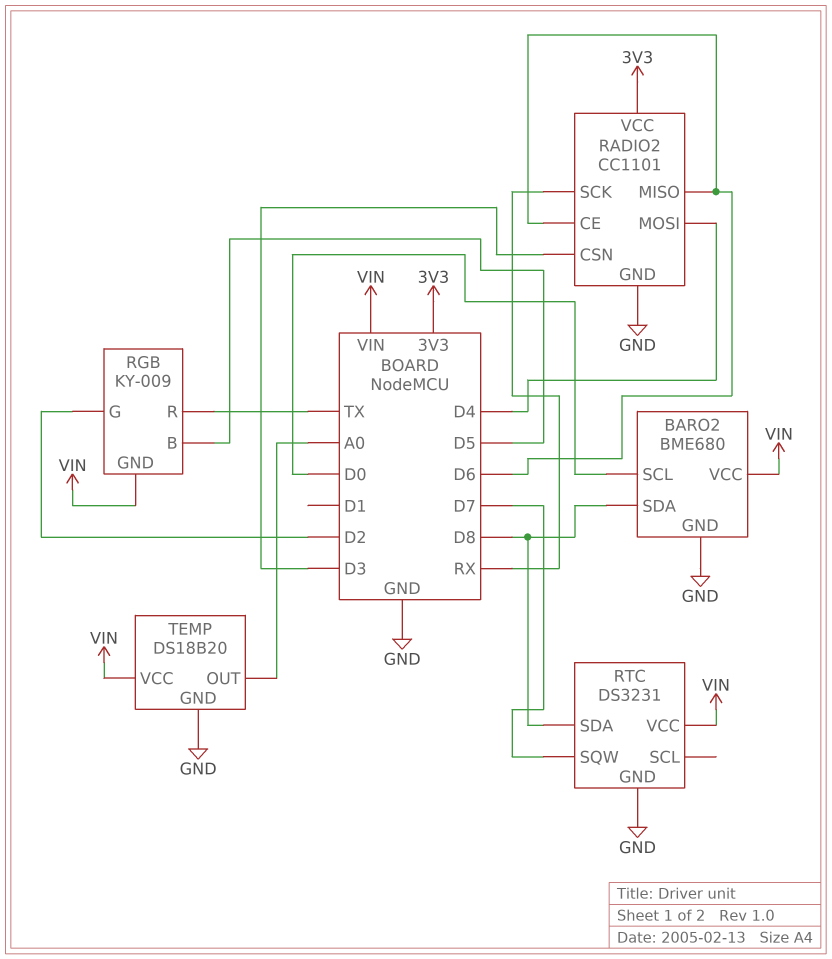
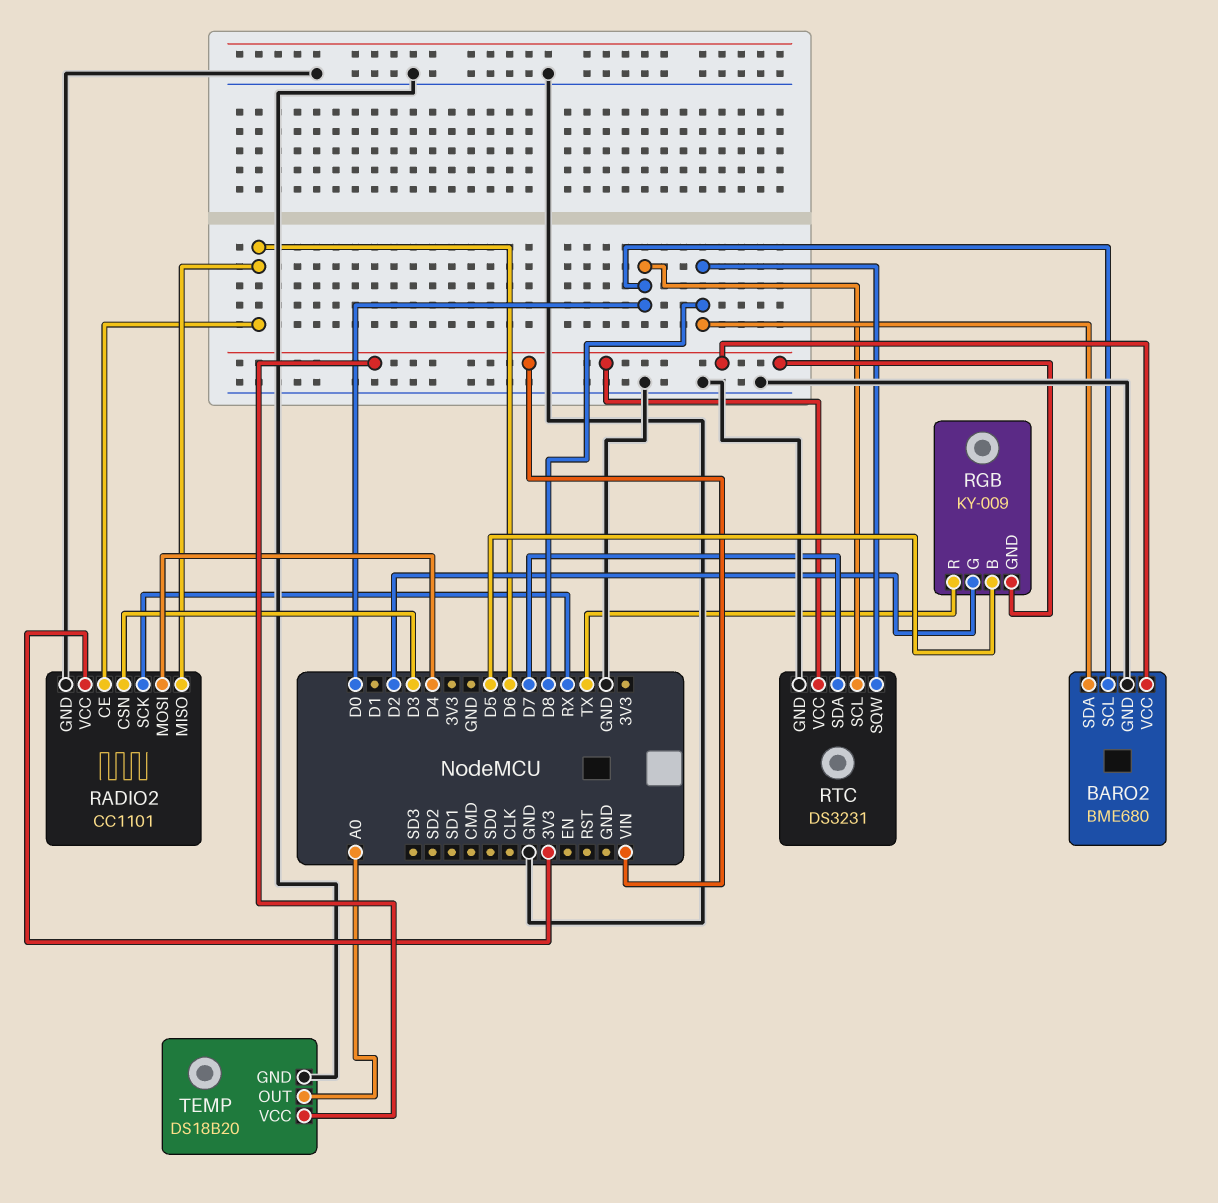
RTC pin SCL: none -> D0
RTC pin SDA: D8 -> D7
RTC pin SQW: D7 -> D8

